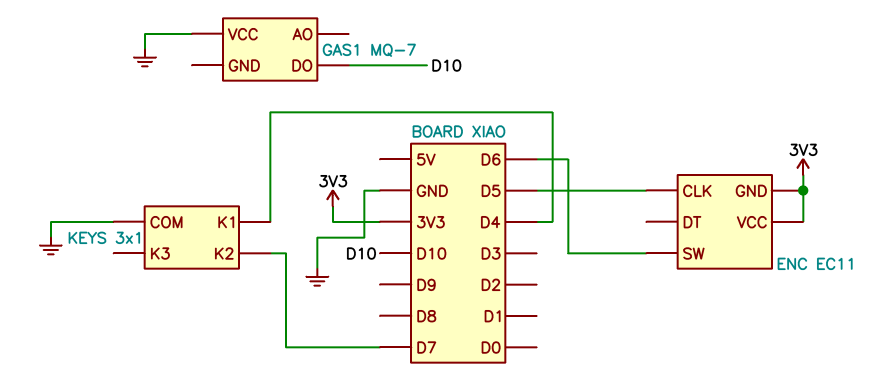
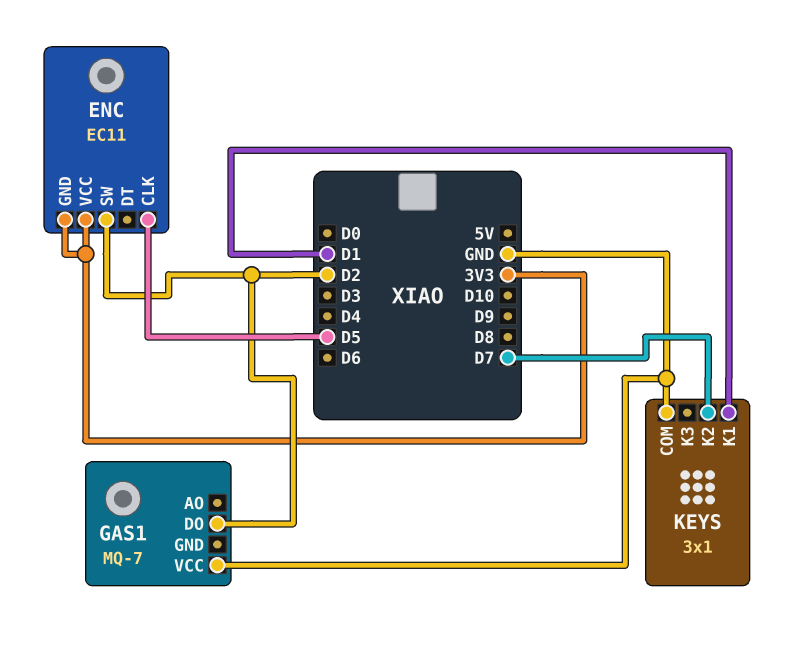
ENC pin SW: D6 -> D2
GAS1 pin DO: D10 -> D2
KEYS pin K1: D4 -> D1

